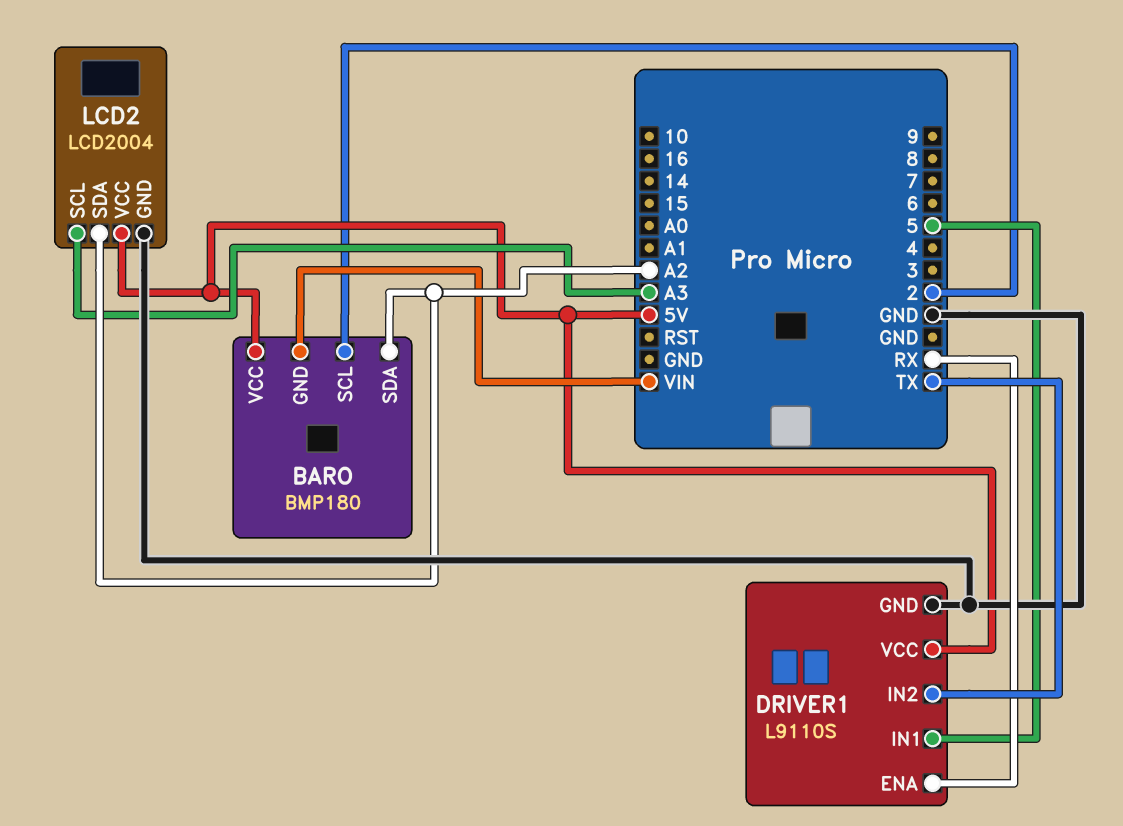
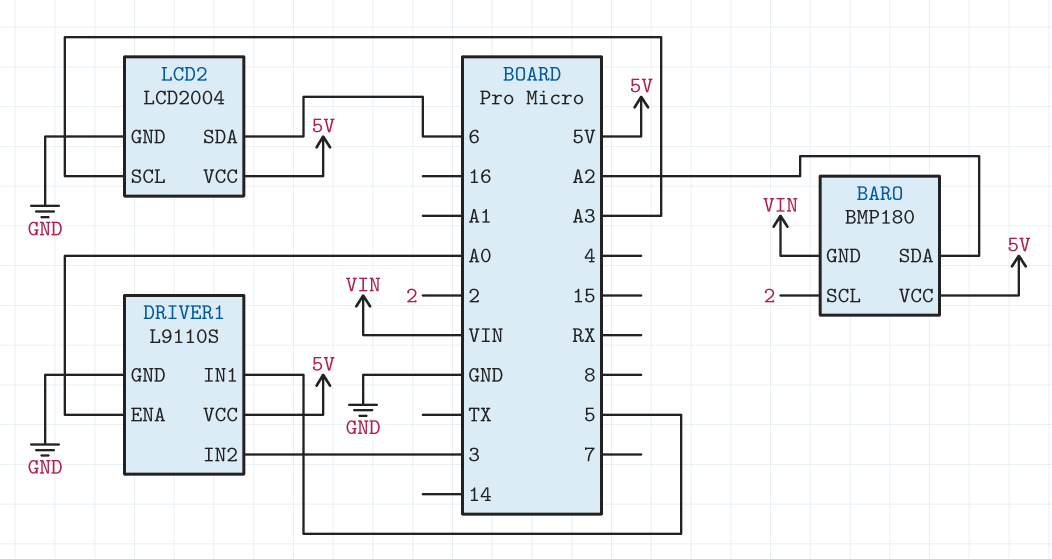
DRIVER1 pin ENA: RX -> A0
DRIVER1 pin IN2: TX -> 3
LCD2 pin SDA: A2 -> 6

